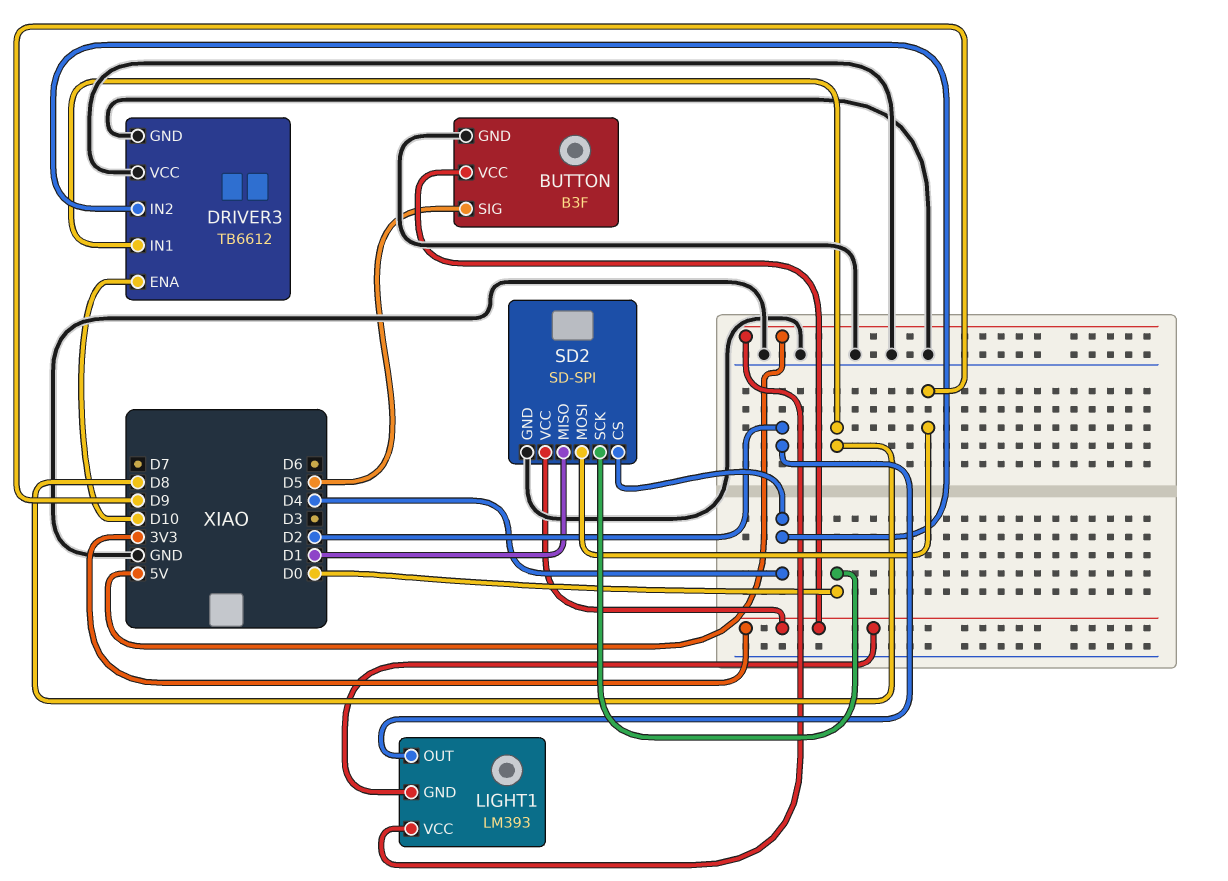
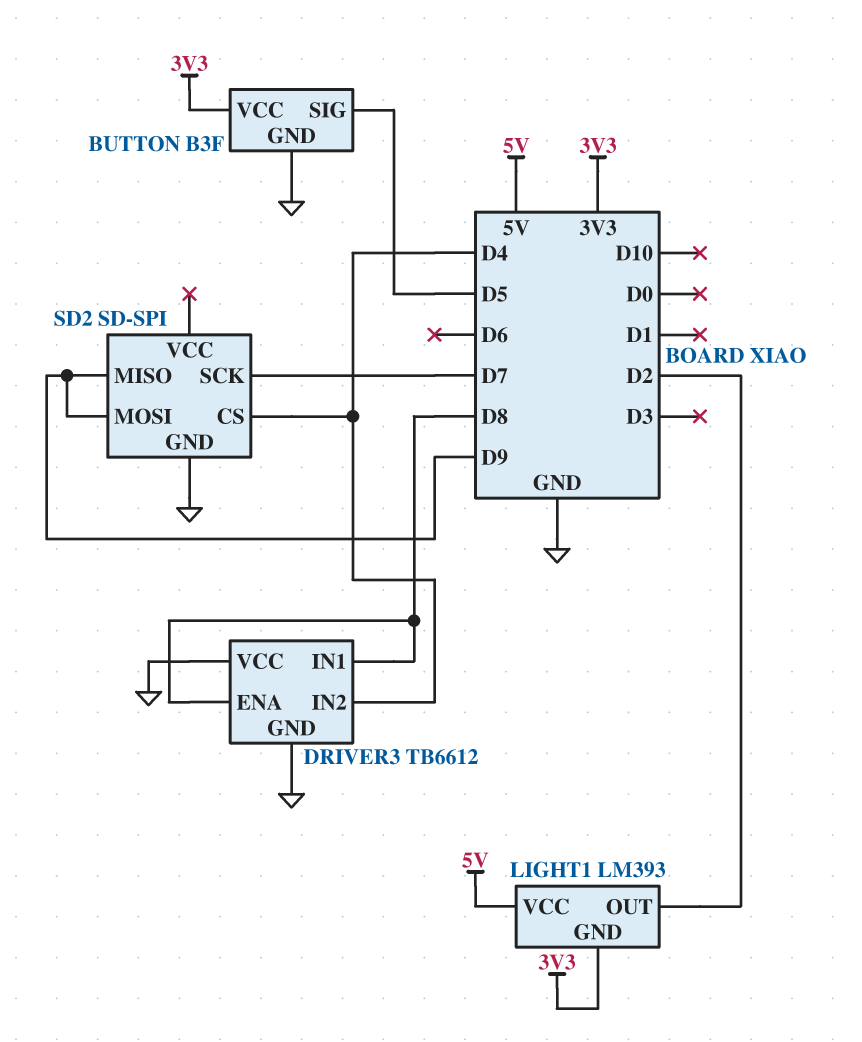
DRIVER3 pin ENA: D10 -> D8
SD2 pin MISO: D1 -> D9
SD2 pin SCK: D0 -> D7
SD2 pin VCC: 3V3 -> none

